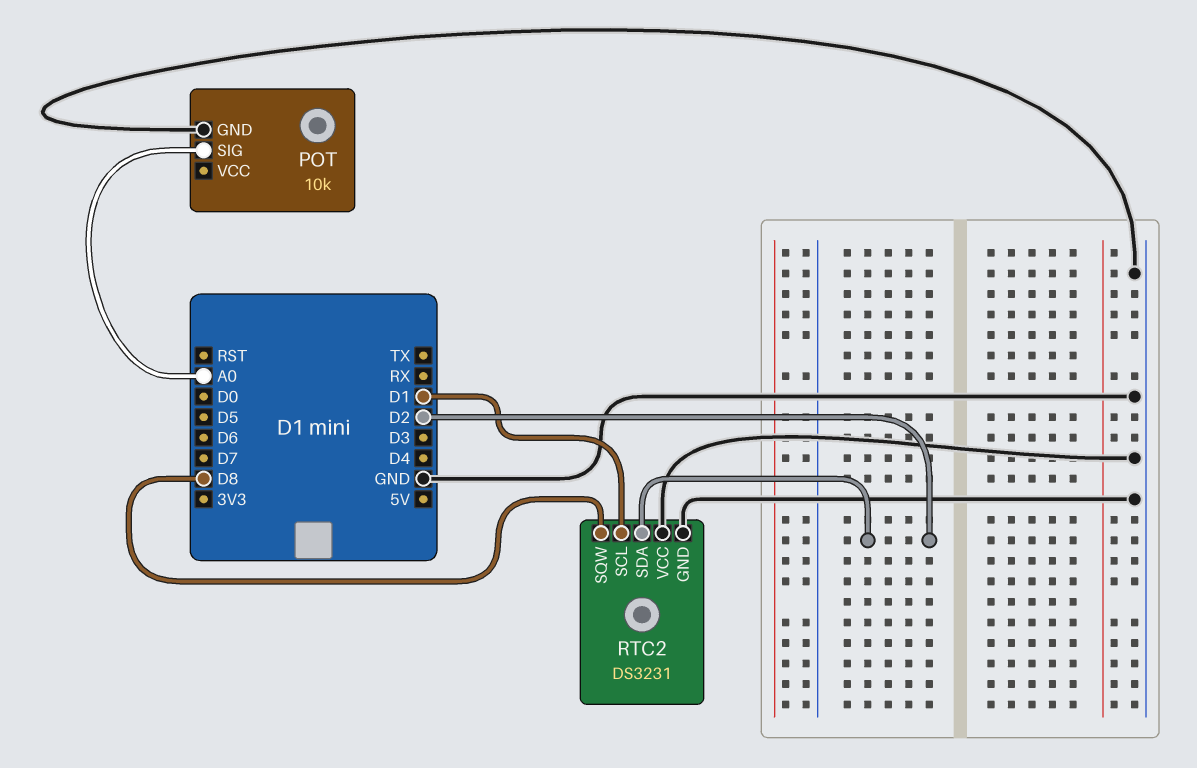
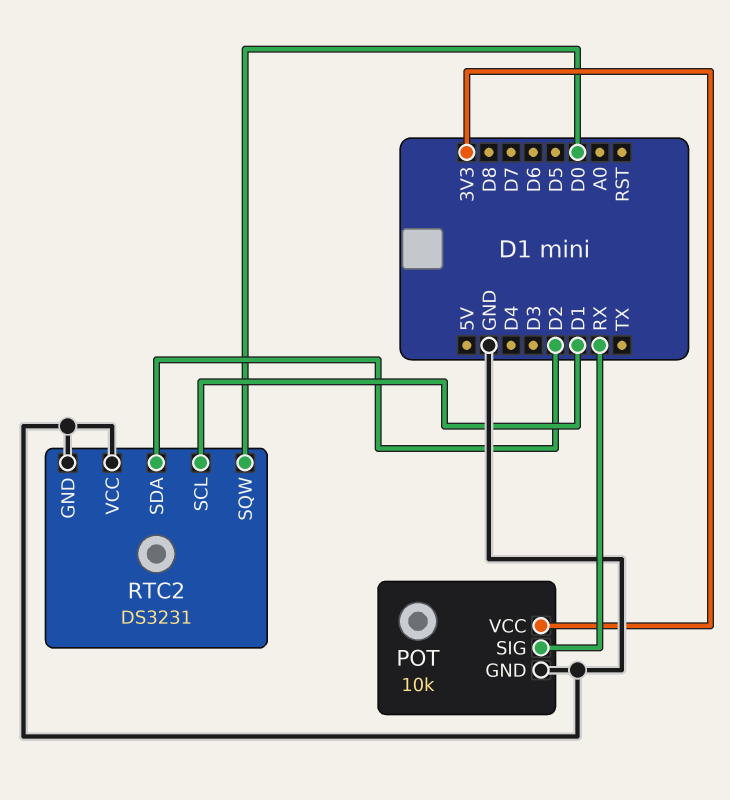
POT pin SIG: A0 -> RX
POT pin VCC: none -> 3V3
RTC2 pin SQW: D8 -> D0

